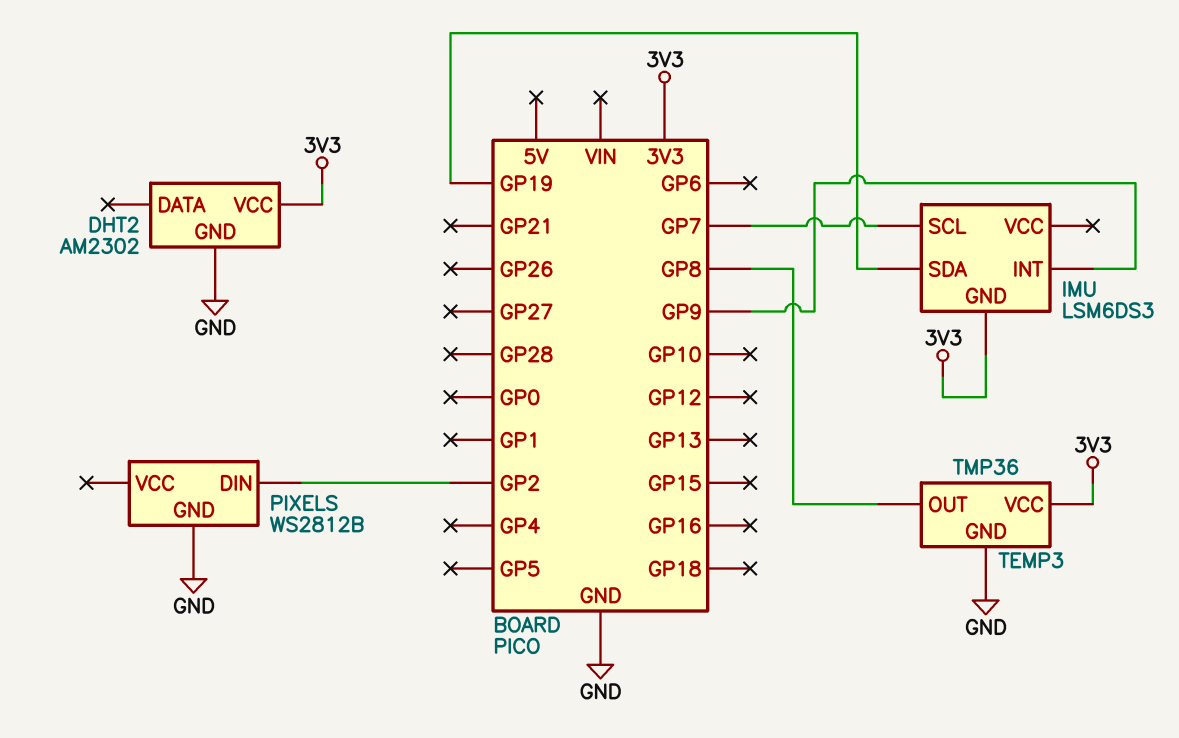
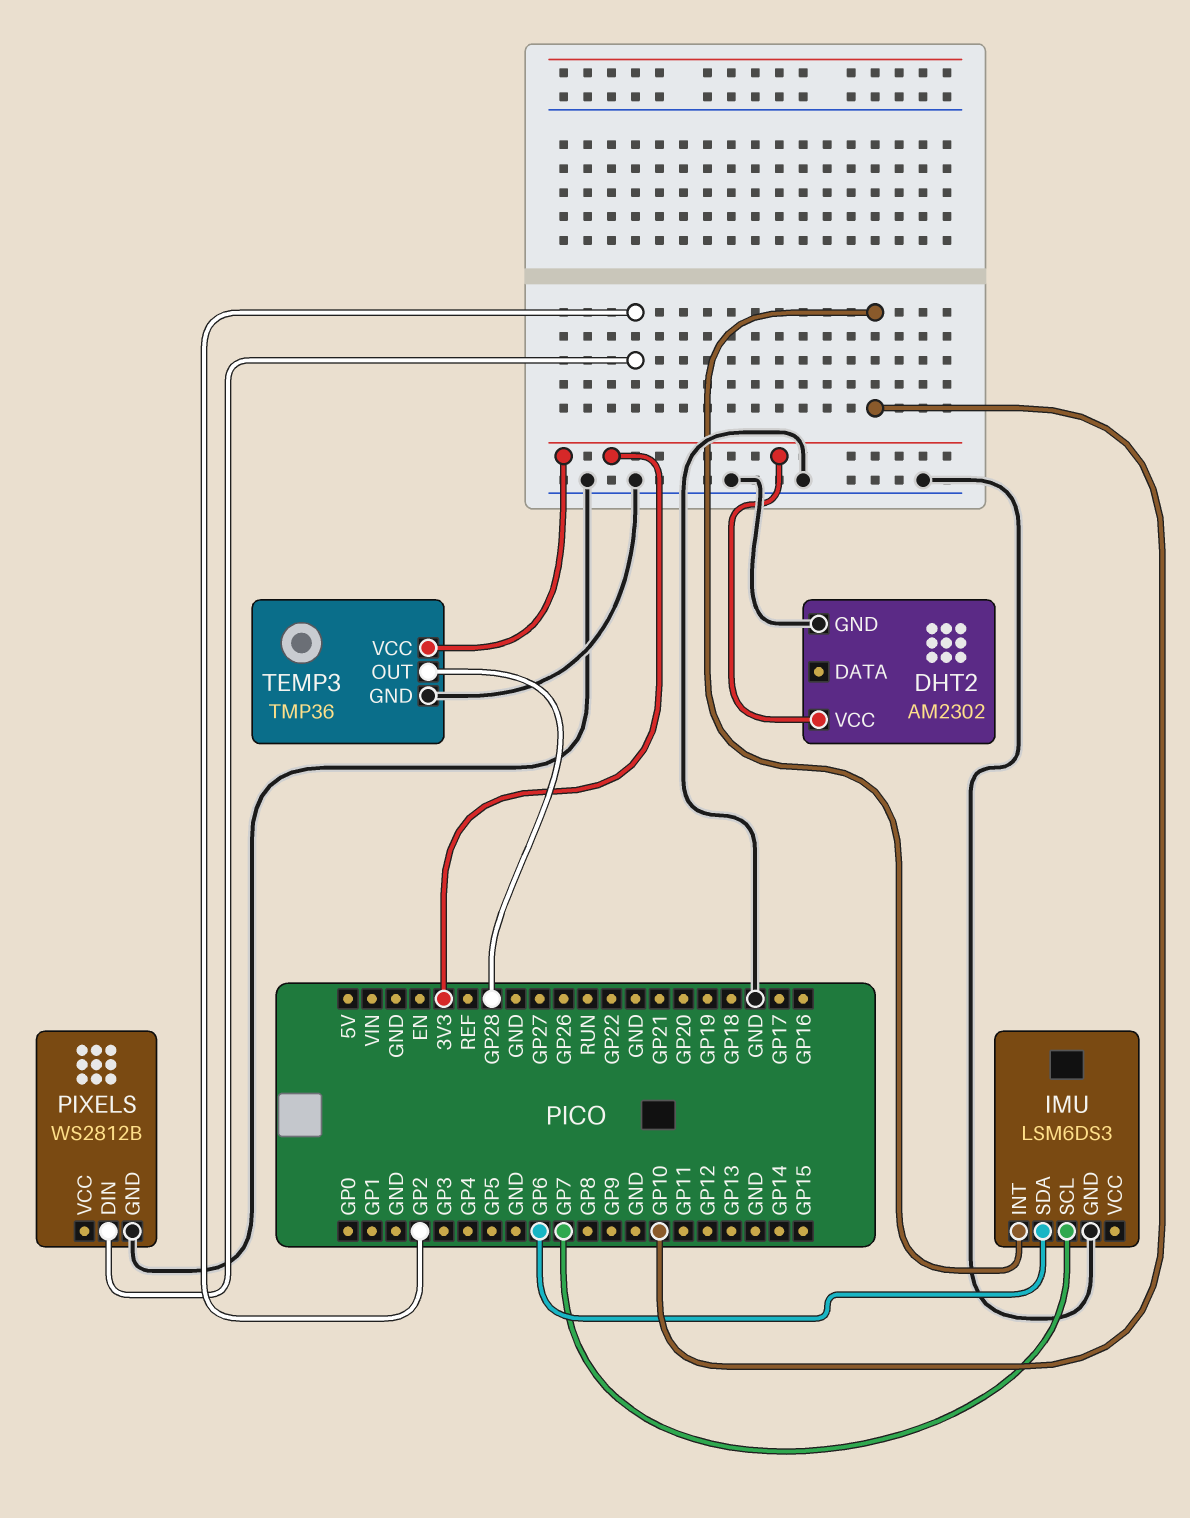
IMU pin GND: 3V3 -> GND
IMU pin INT: GP9 -> GP10
IMU pin SDA: GP19 -> GP6
TEMP3 pin OUT: GP8 -> GP28

